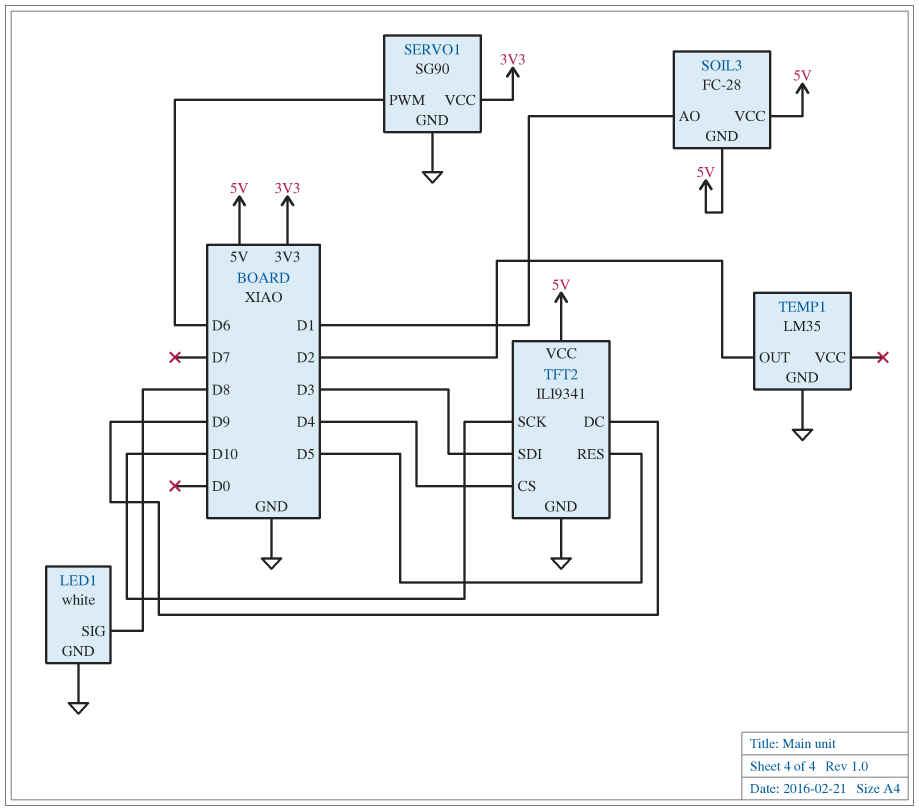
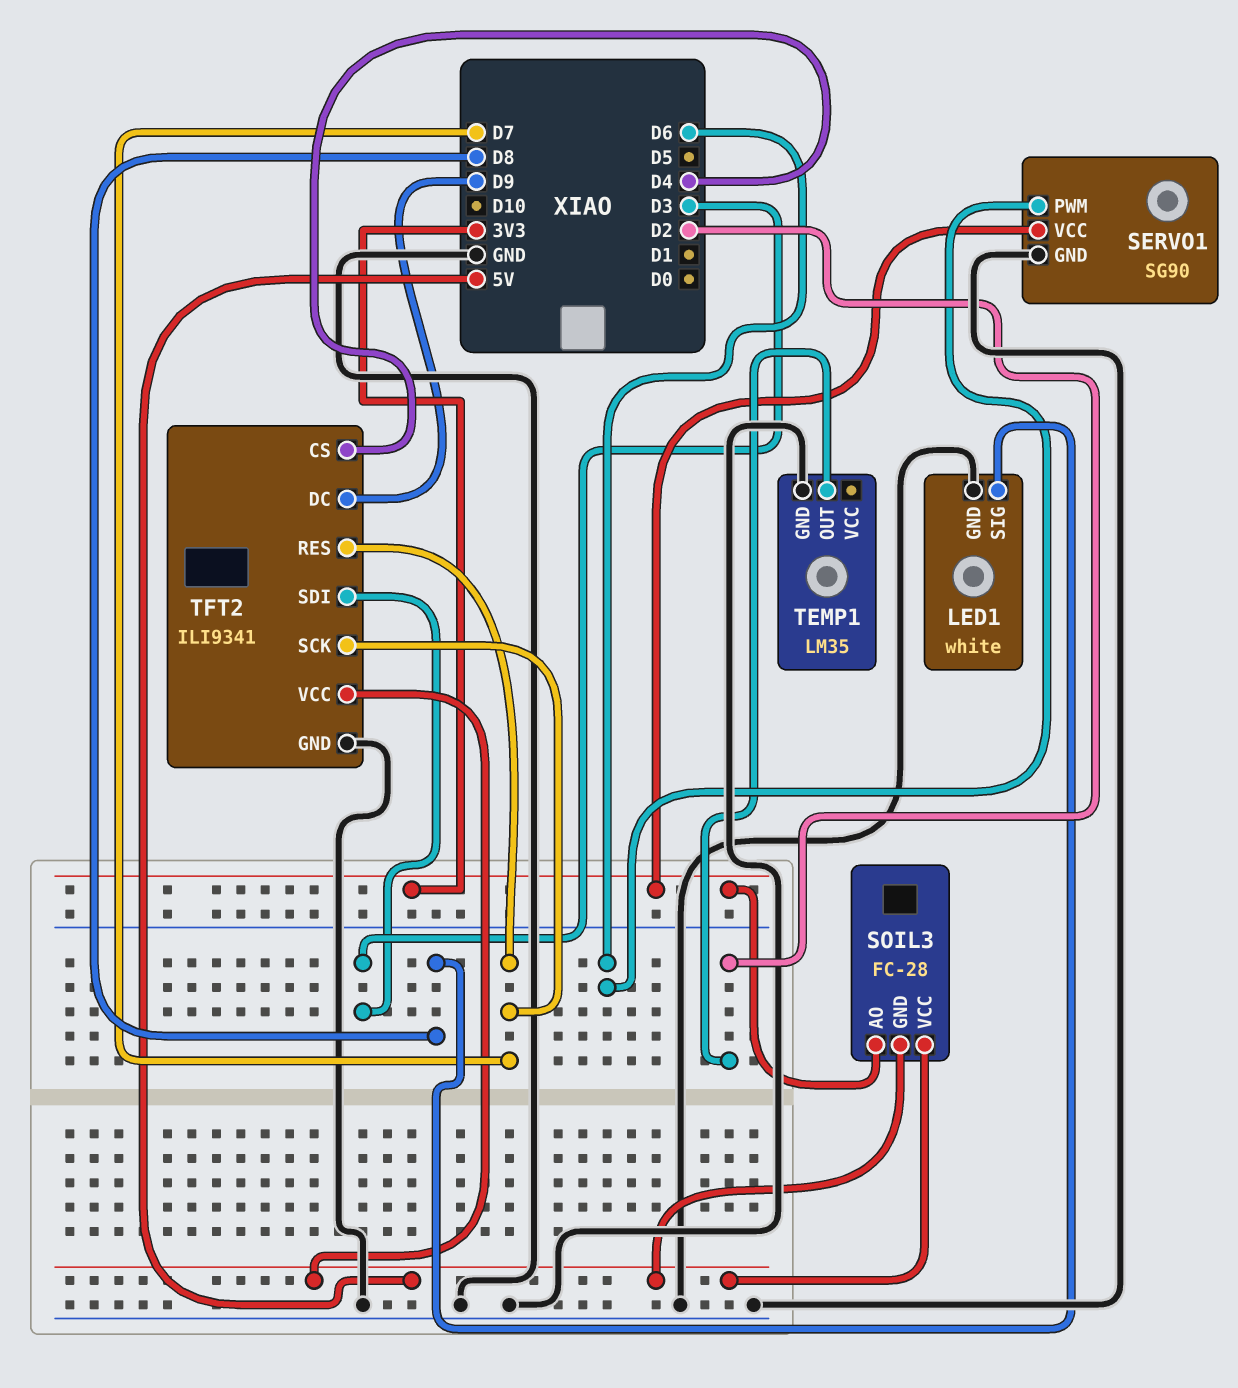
SOIL3 pin AO: D1 -> 3V3
TFT2 pin RES: D5 -> D7
TFT2 pin SCK: D10 -> D7

